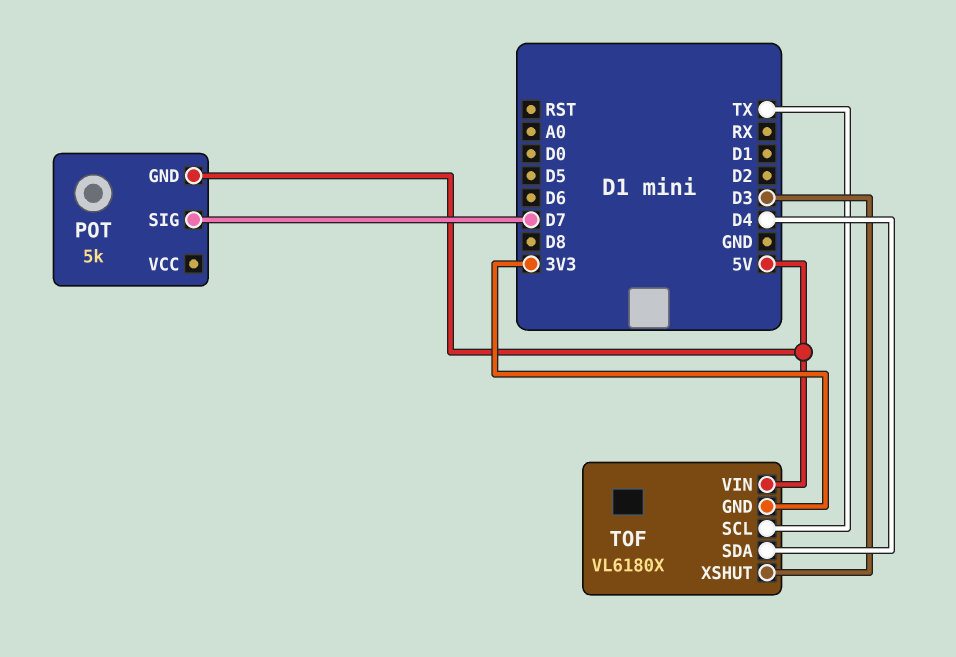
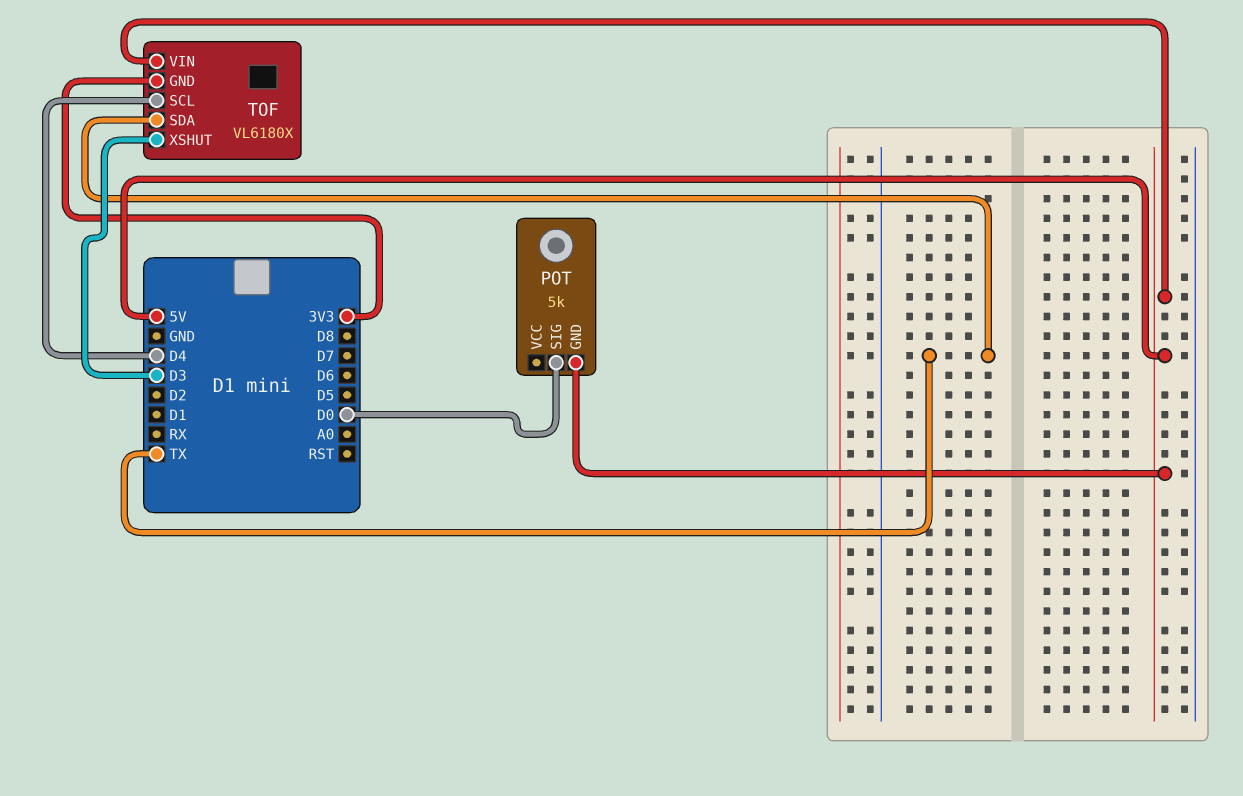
POT pin SIG: D7 -> D0
TOF pin SCL: TX -> D4
TOF pin SDA: D4 -> TX

